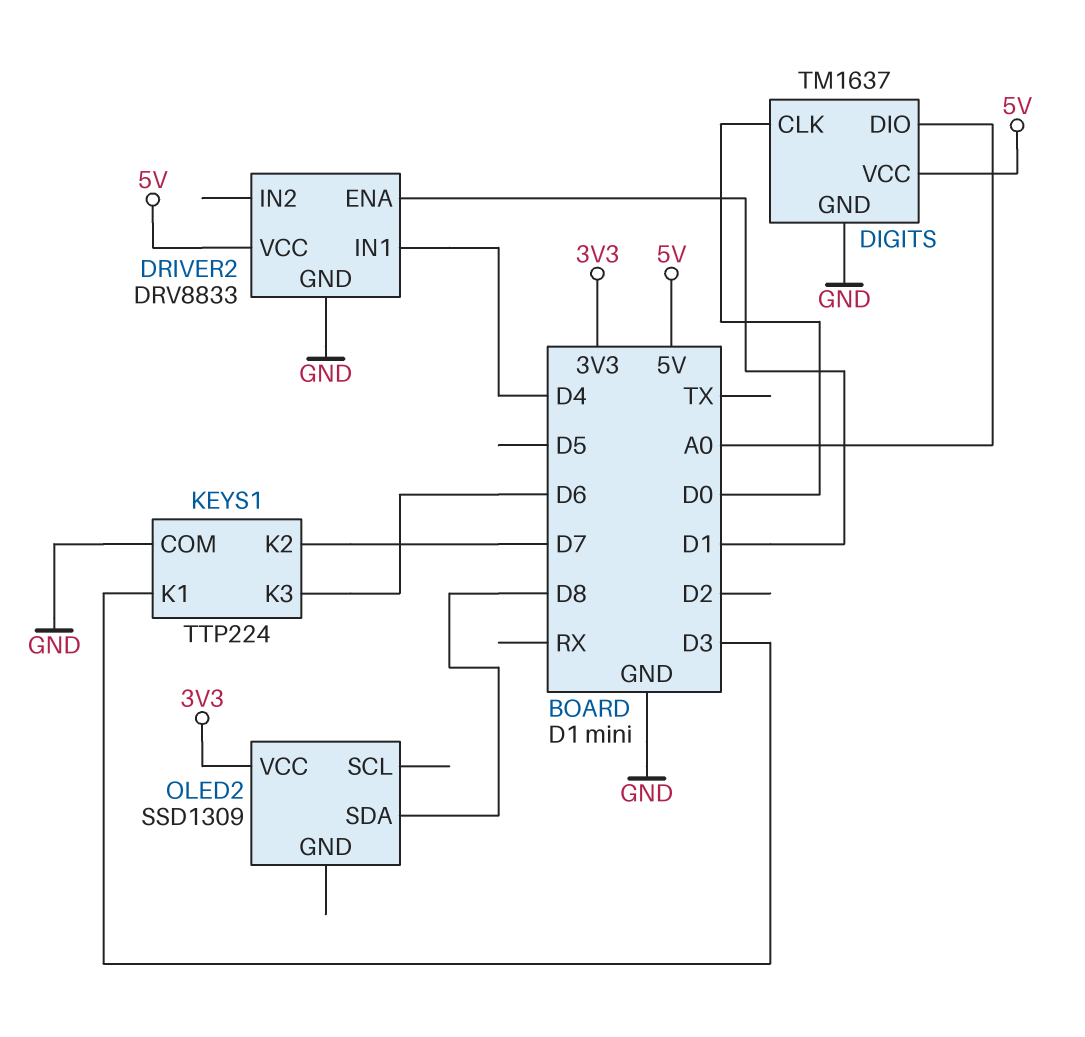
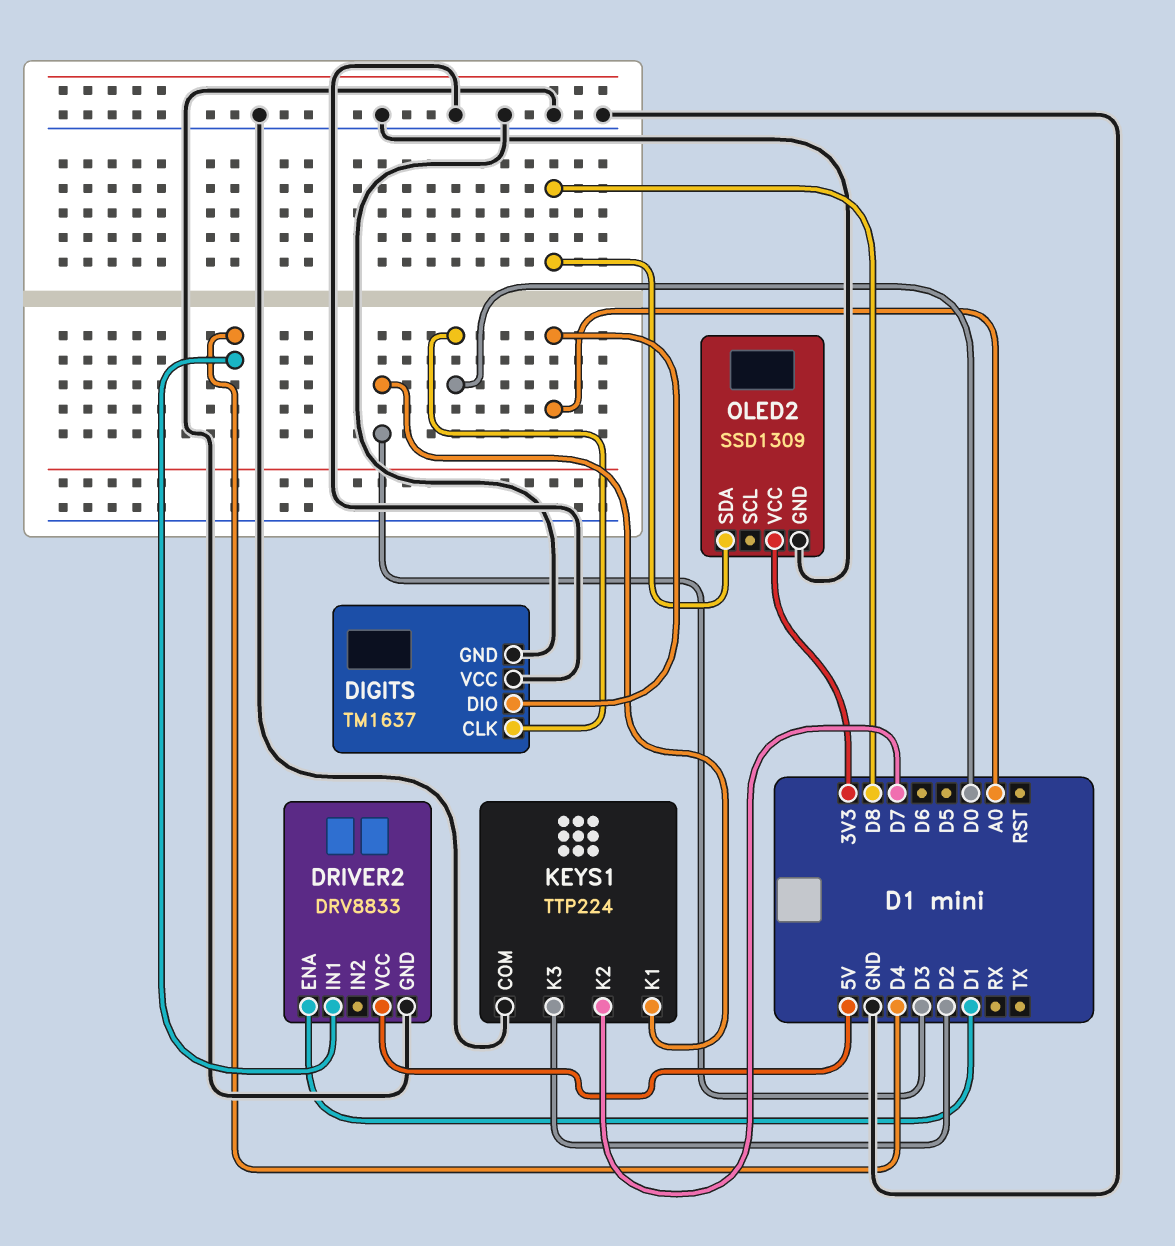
DIGITS pin VCC: 5V -> GND
KEYS1 pin K3: D6 -> D2
OLED2 pin GND: none -> GND

